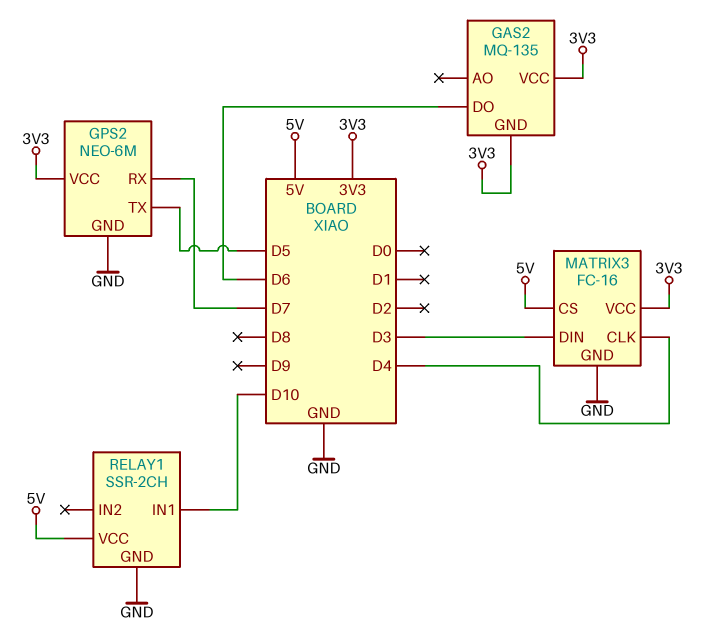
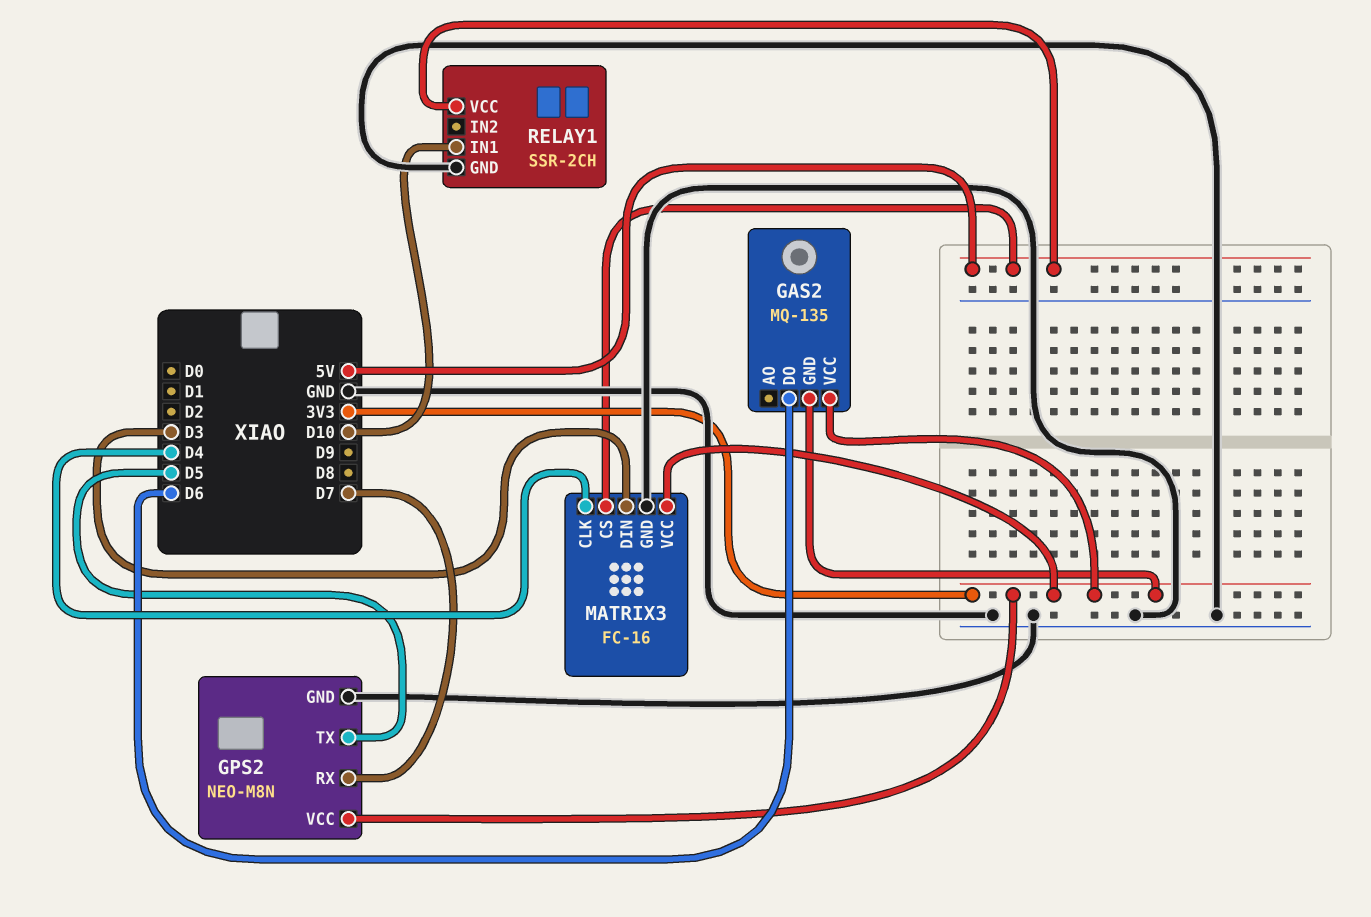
GPS2: NEO-6M -> NEO-M8N

